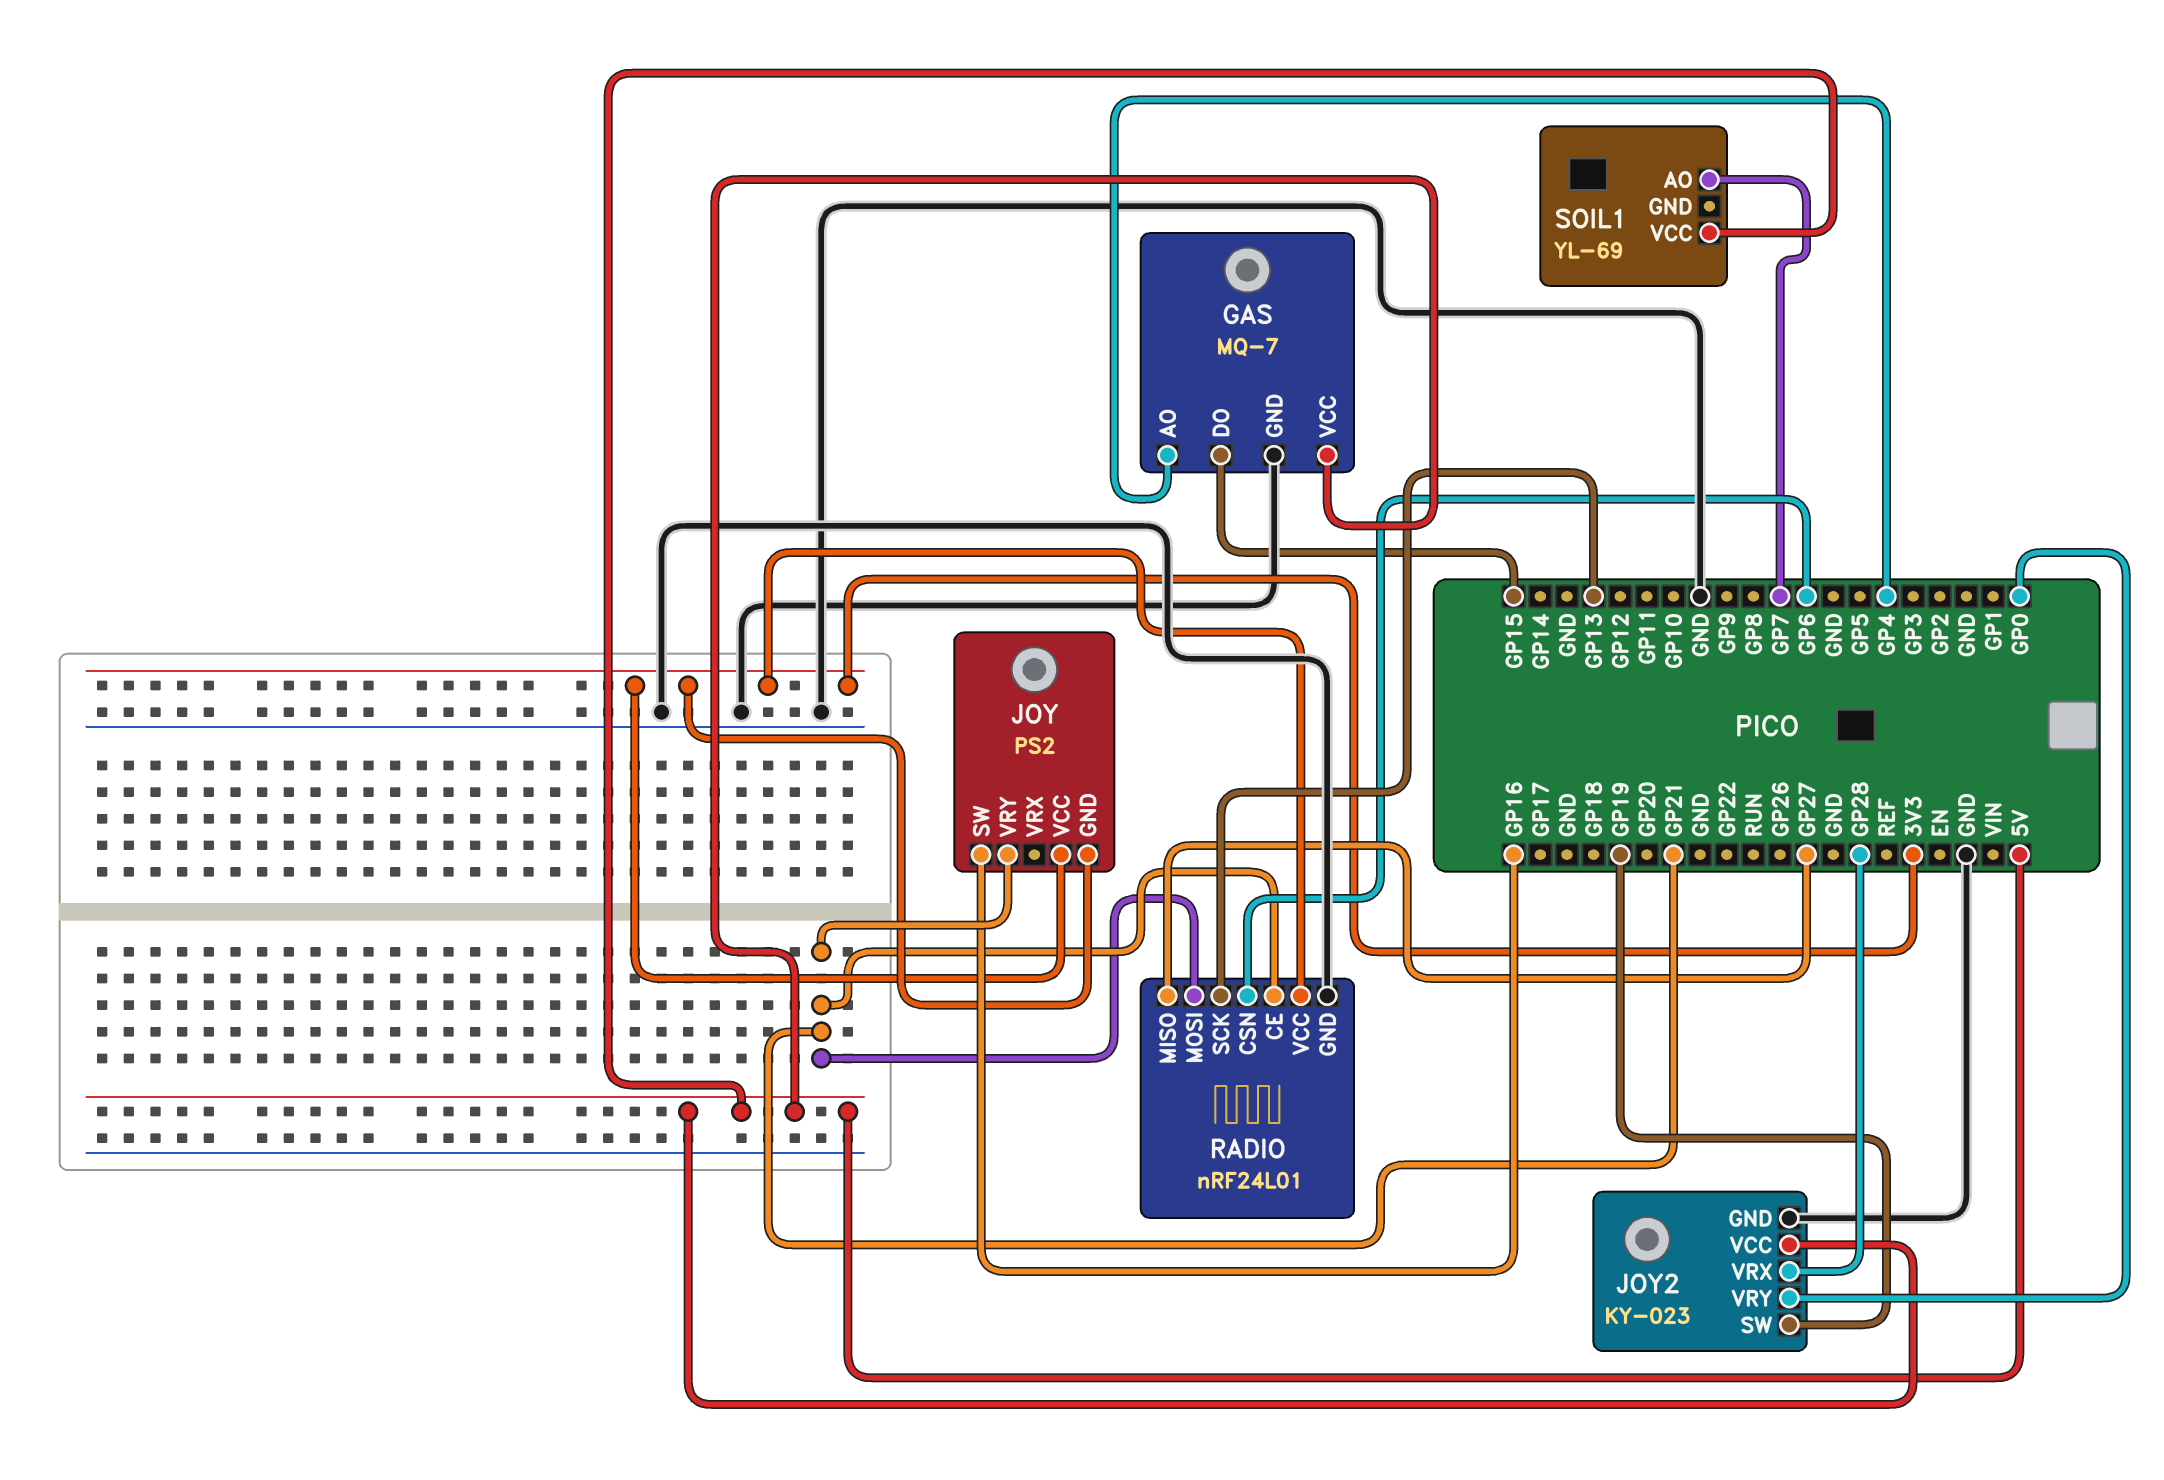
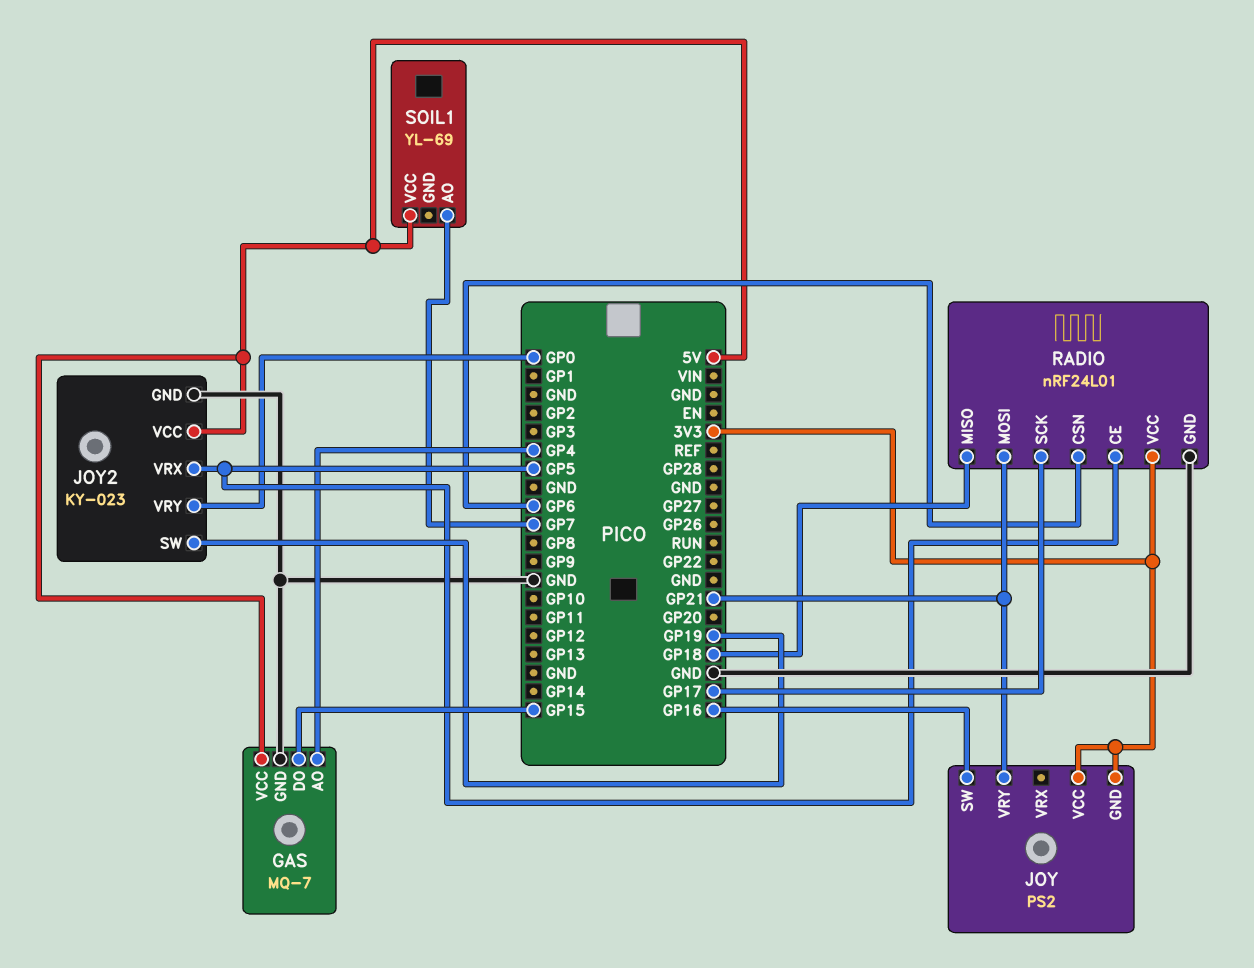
JOY2 pin VRX: GP28 -> GP5
RADIO pin CE: GP21 -> GP5
RADIO pin MISO: GP27 -> GP18
RADIO pin SCK: GP13 -> GP17

